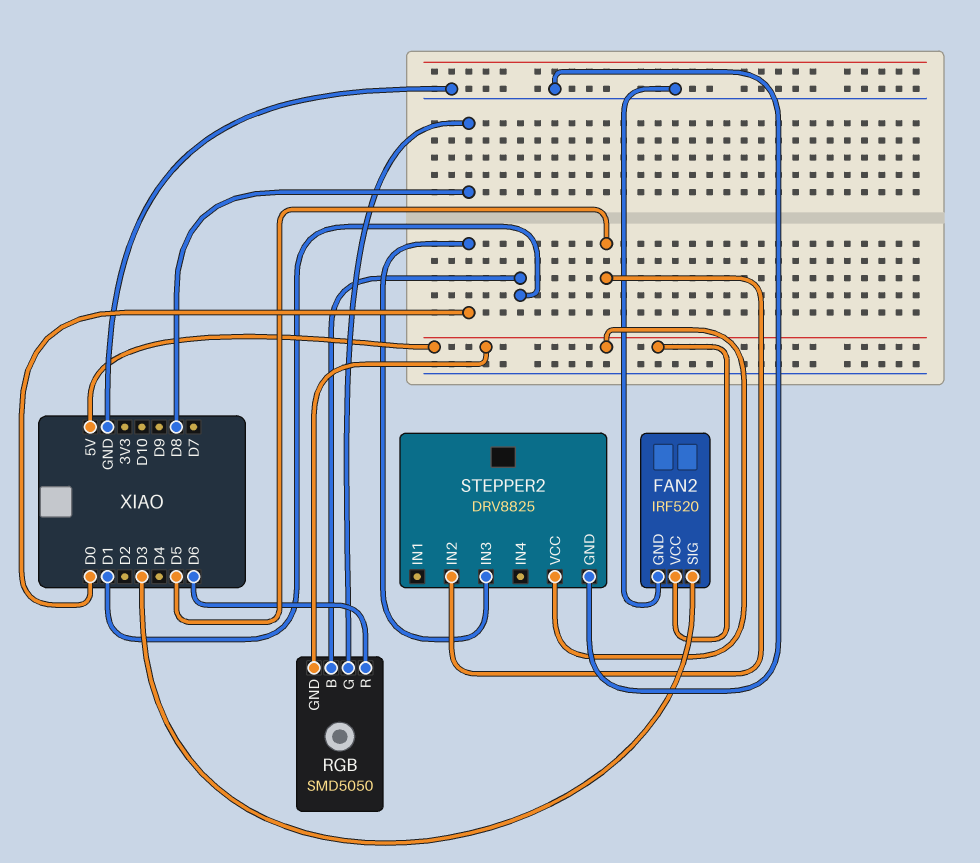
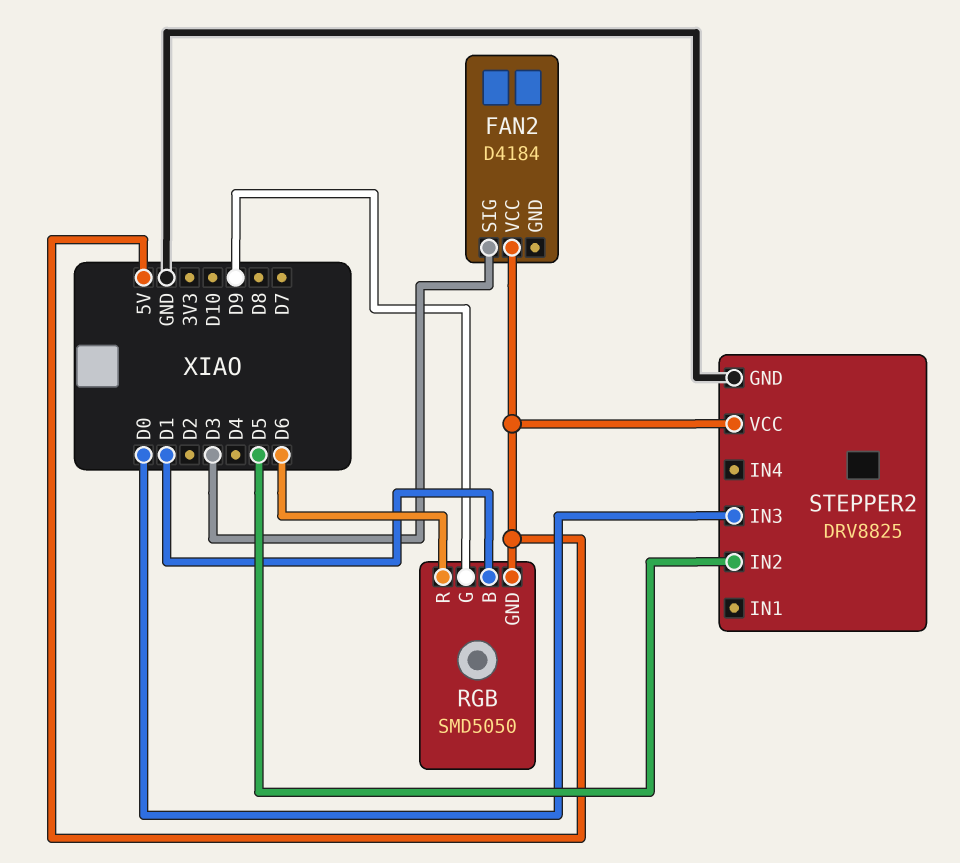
FAN2: IRF520 -> D4184
FAN2 pin GND: GND -> none
RGB pin G: D8 -> D9

